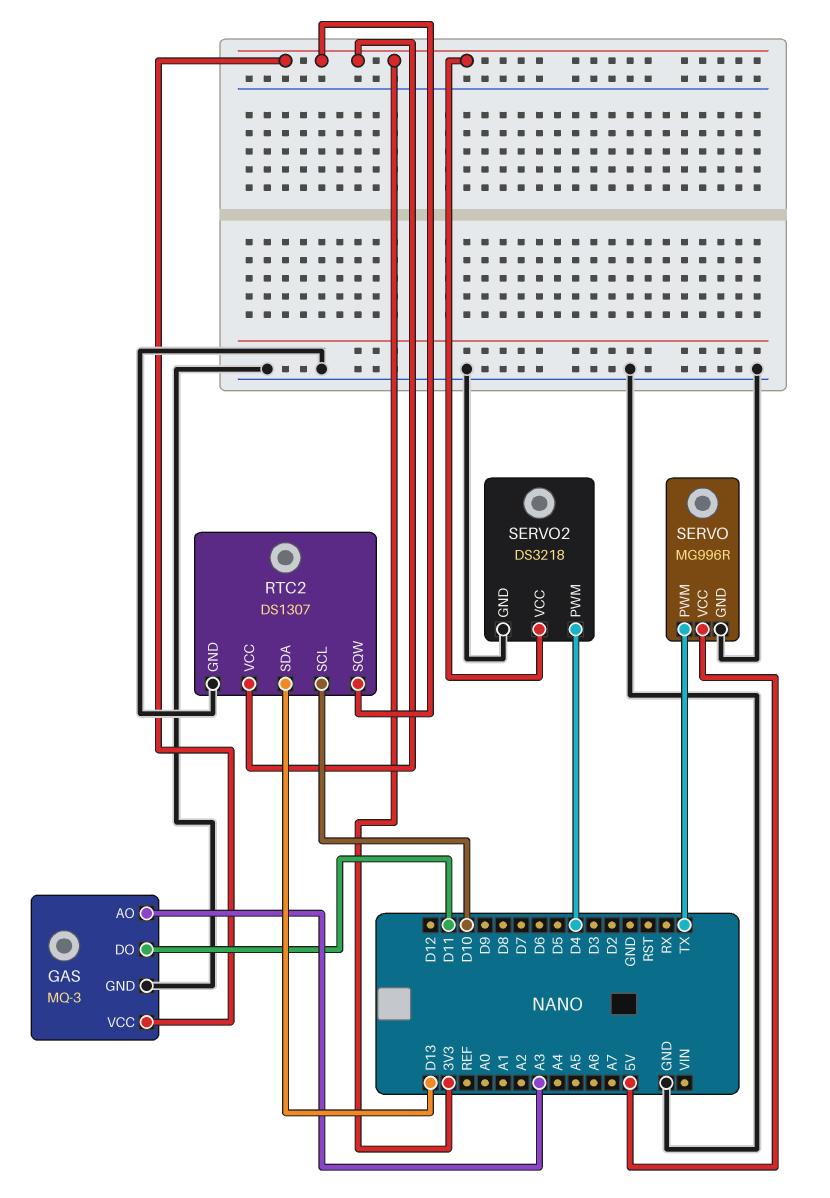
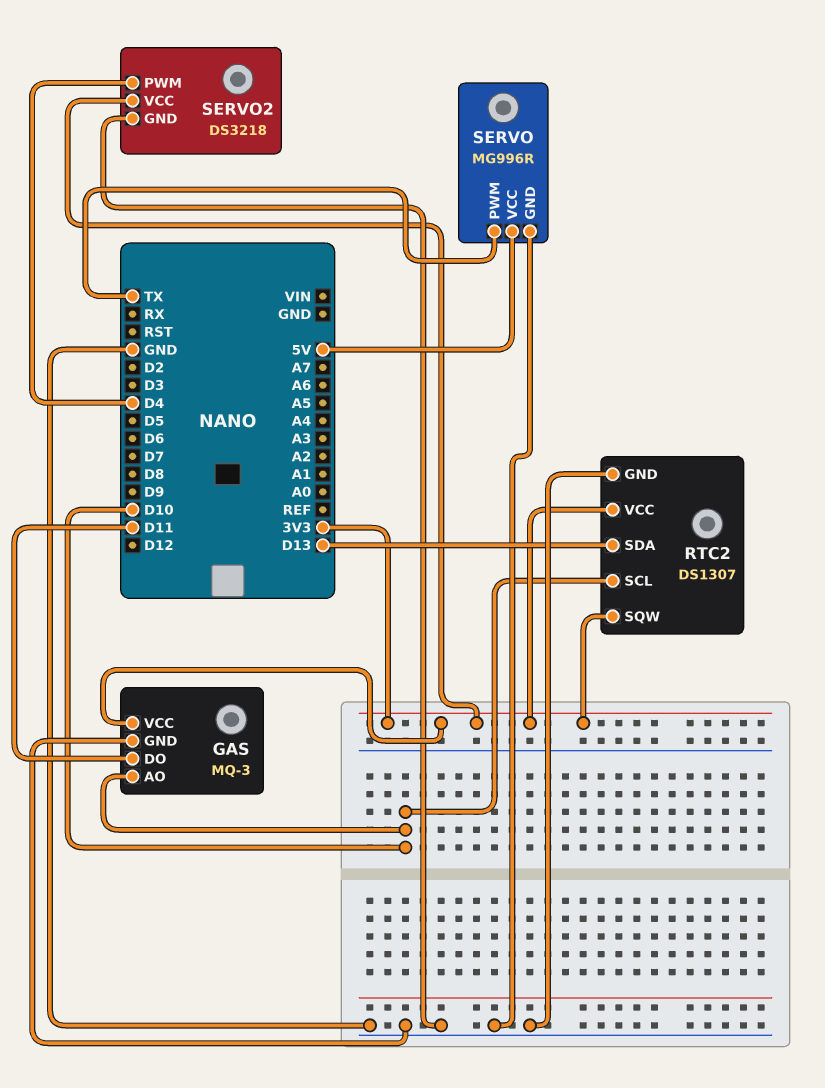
GAS pin AO: A3 -> D10

